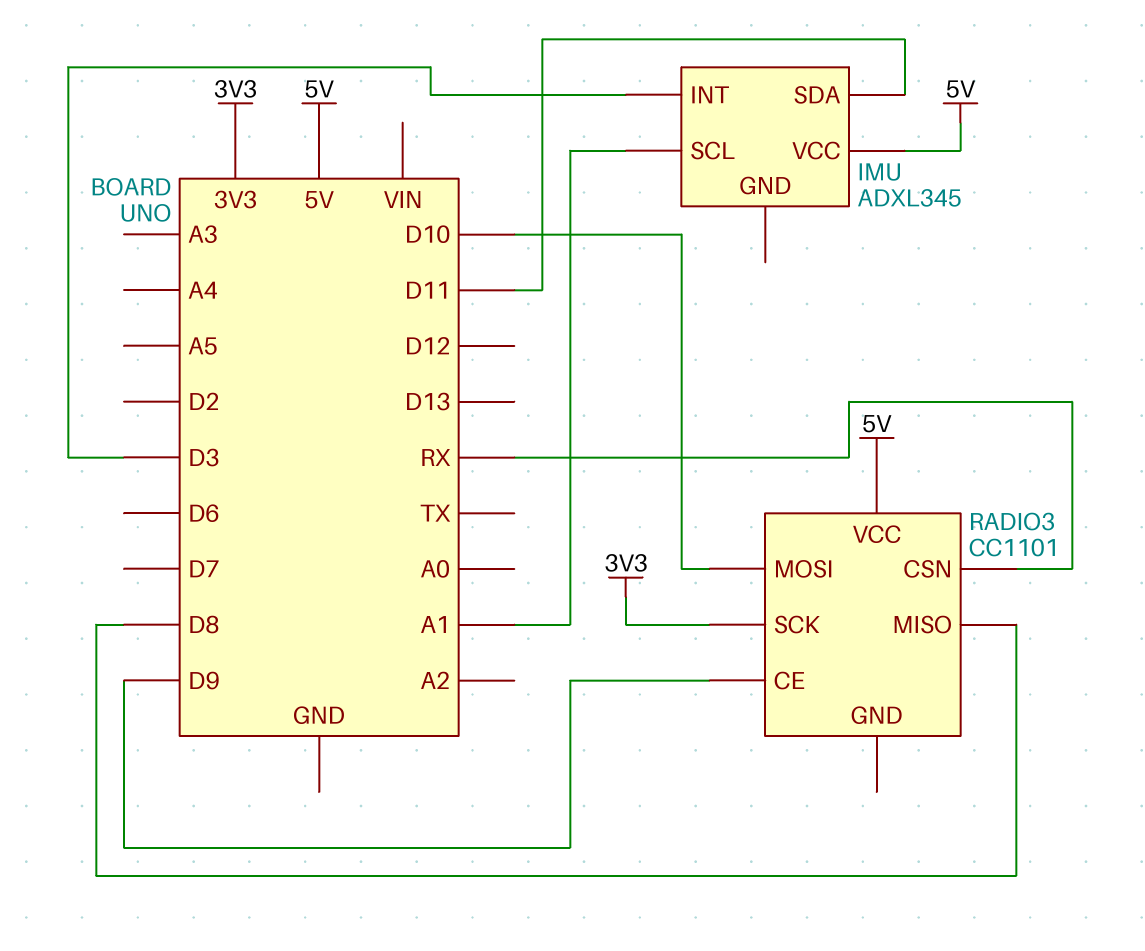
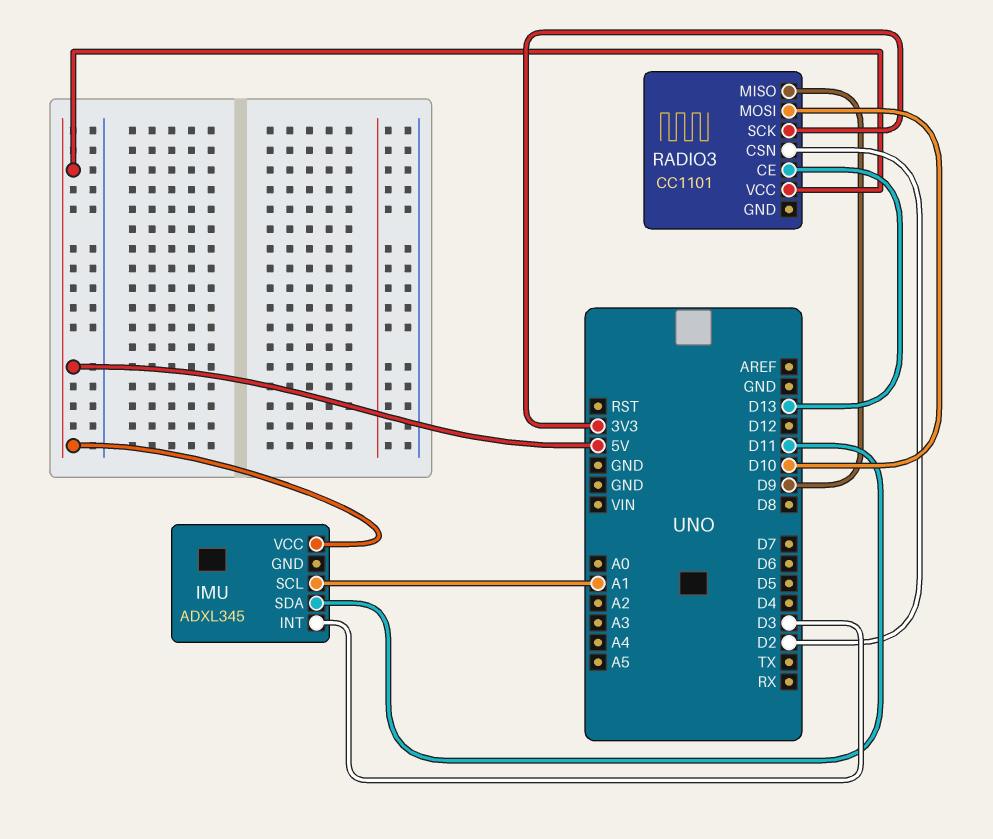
RADIO3 pin CE: D9 -> D13
RADIO3 pin CSN: RX -> D2
RADIO3 pin MISO: D8 -> D9

